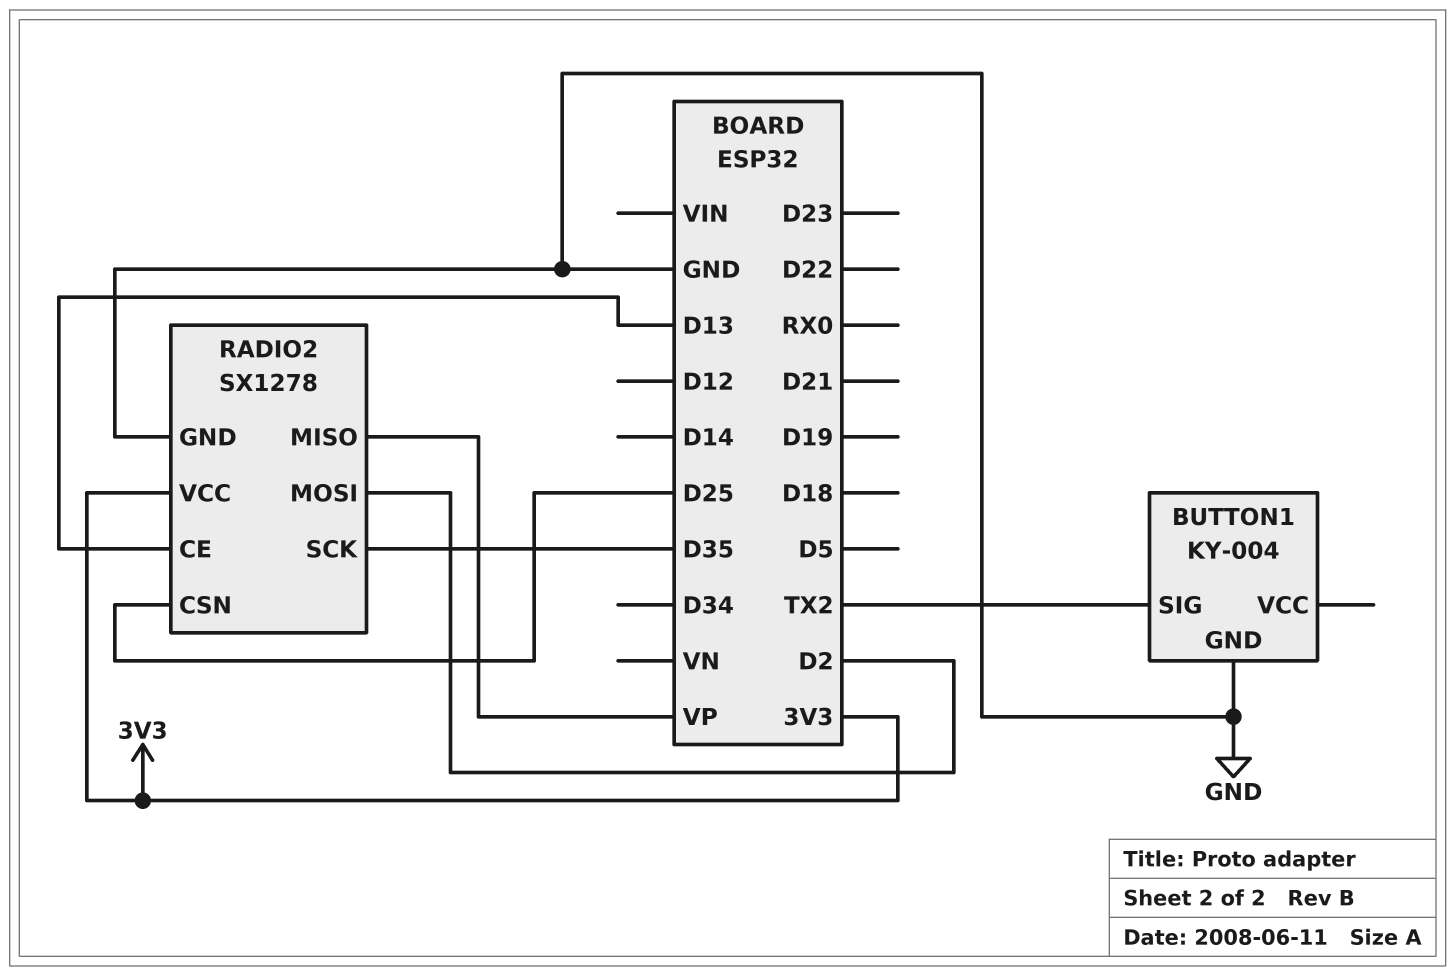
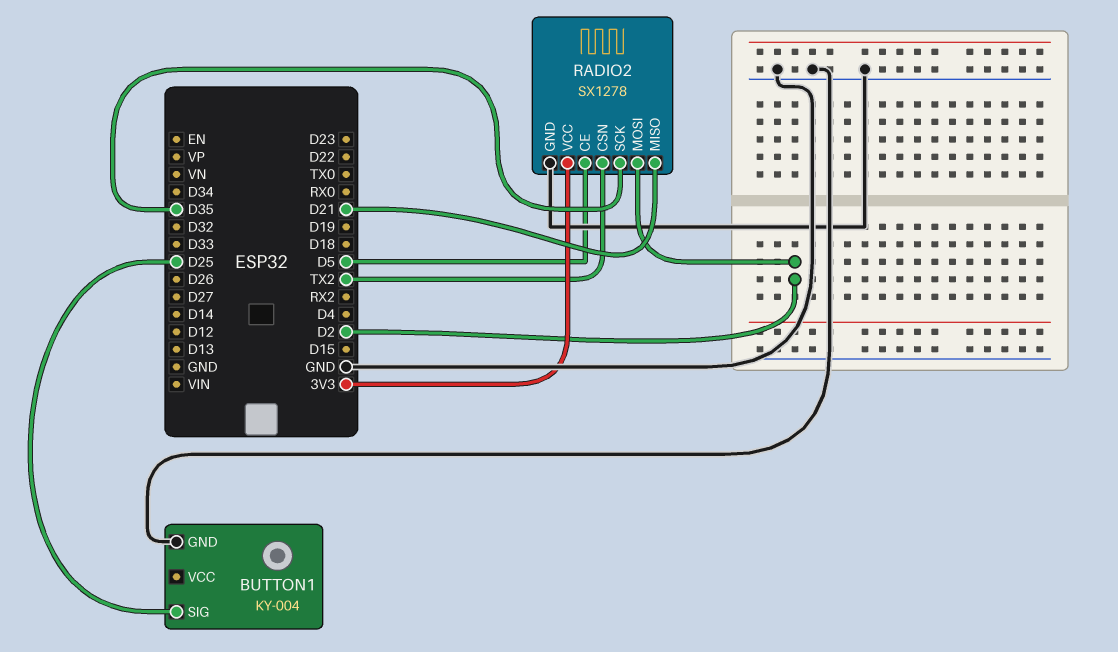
BUTTON1 pin SIG: TX2 -> D25
RADIO2 pin CE: D13 -> D5
RADIO2 pin CSN: D25 -> TX2
RADIO2 pin MISO: VP -> D21

